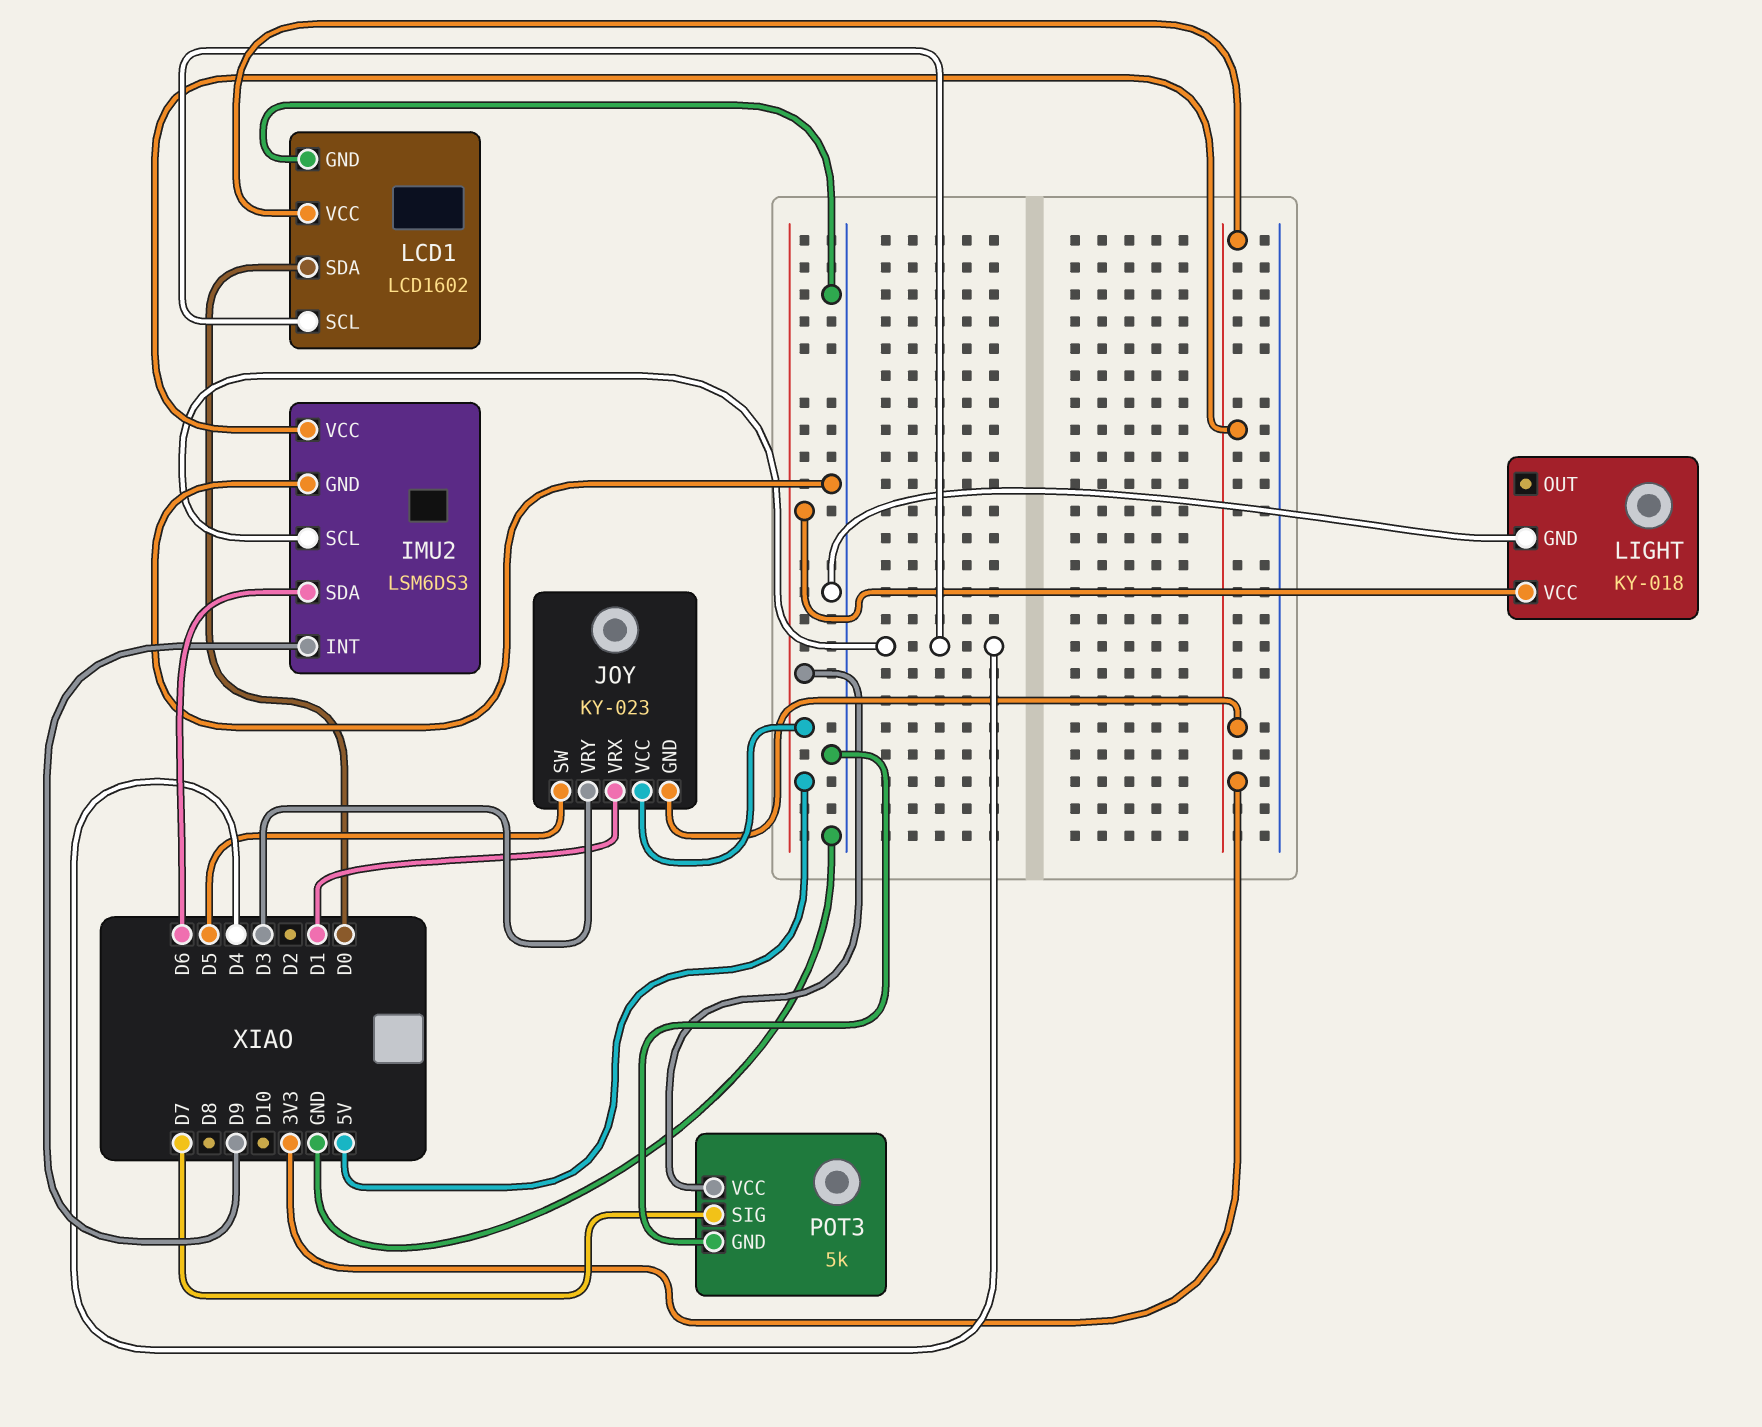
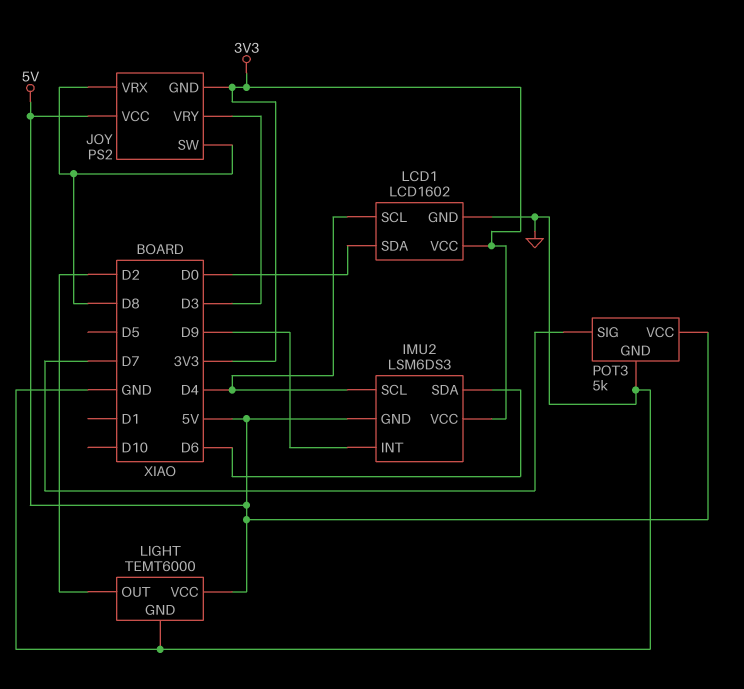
IMU2 pin GND: GND -> 5V
JOY: KY-023 -> PS2
JOY pin SW: D5 -> D8
JOY pin VRX: D1 -> D8
LIGHT: KY-018 -> TEMT6000
LIGHT pin OUT: none -> D2

